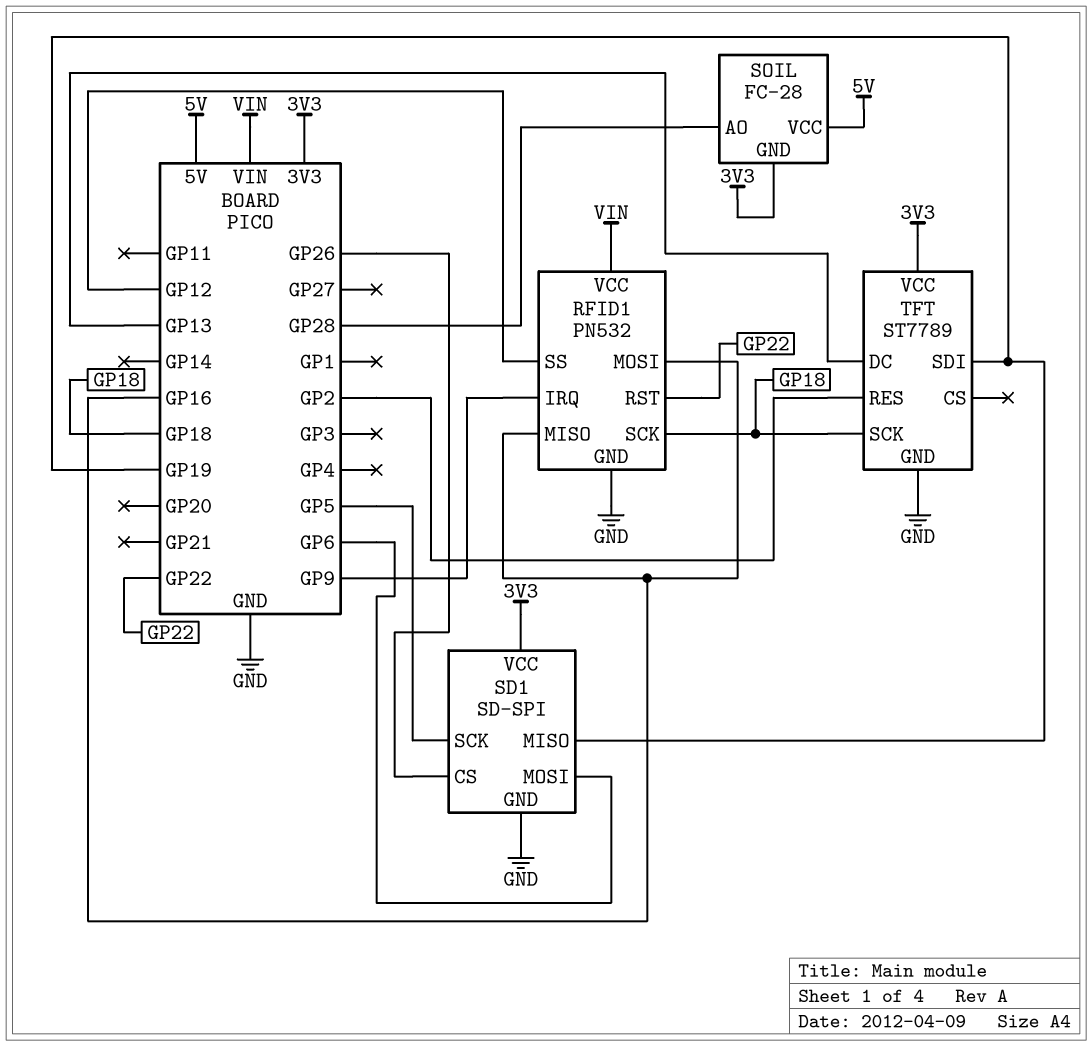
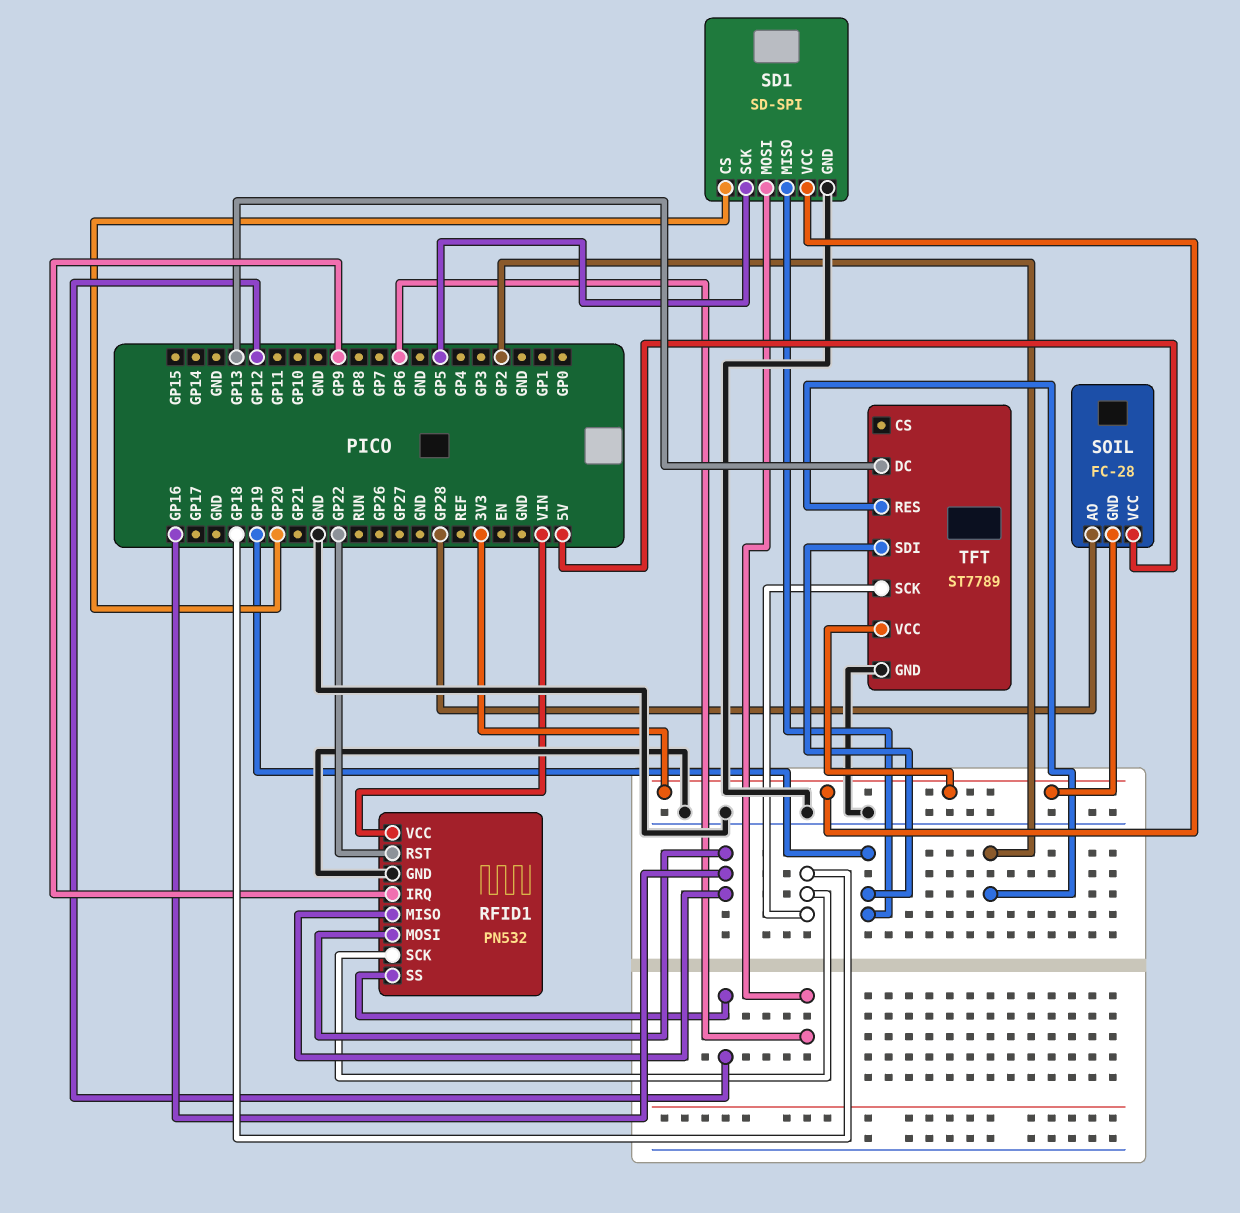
SD1 pin CS: GP26 -> GP20

